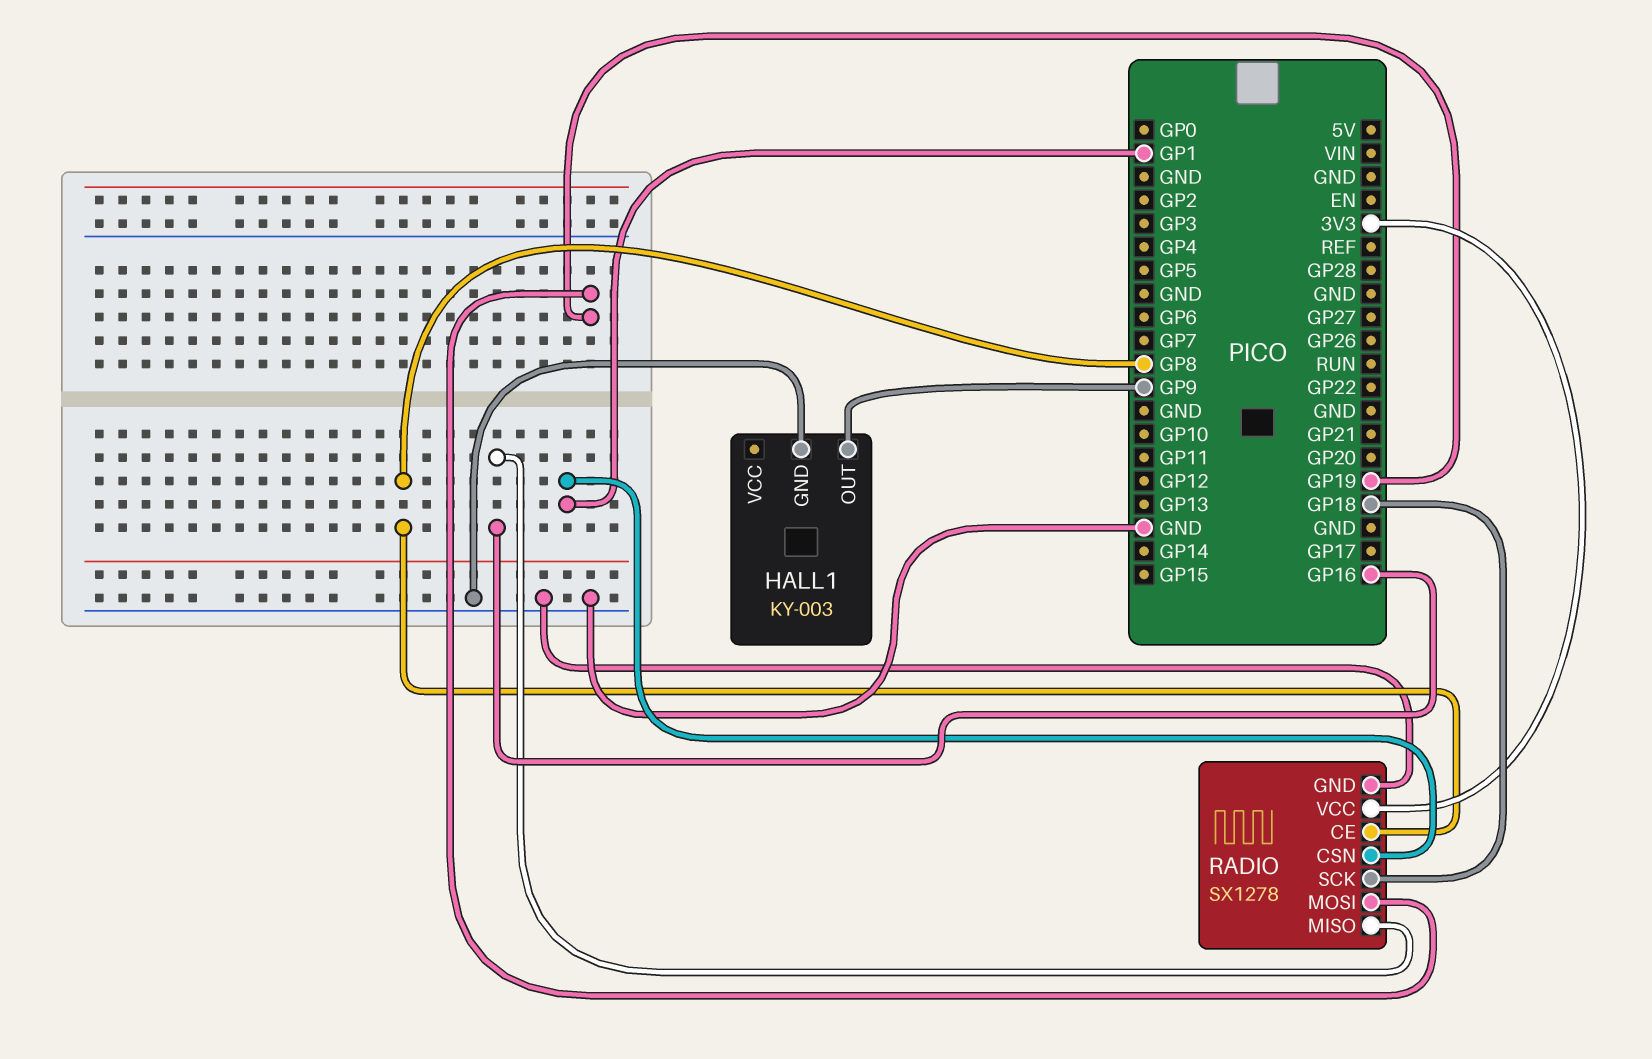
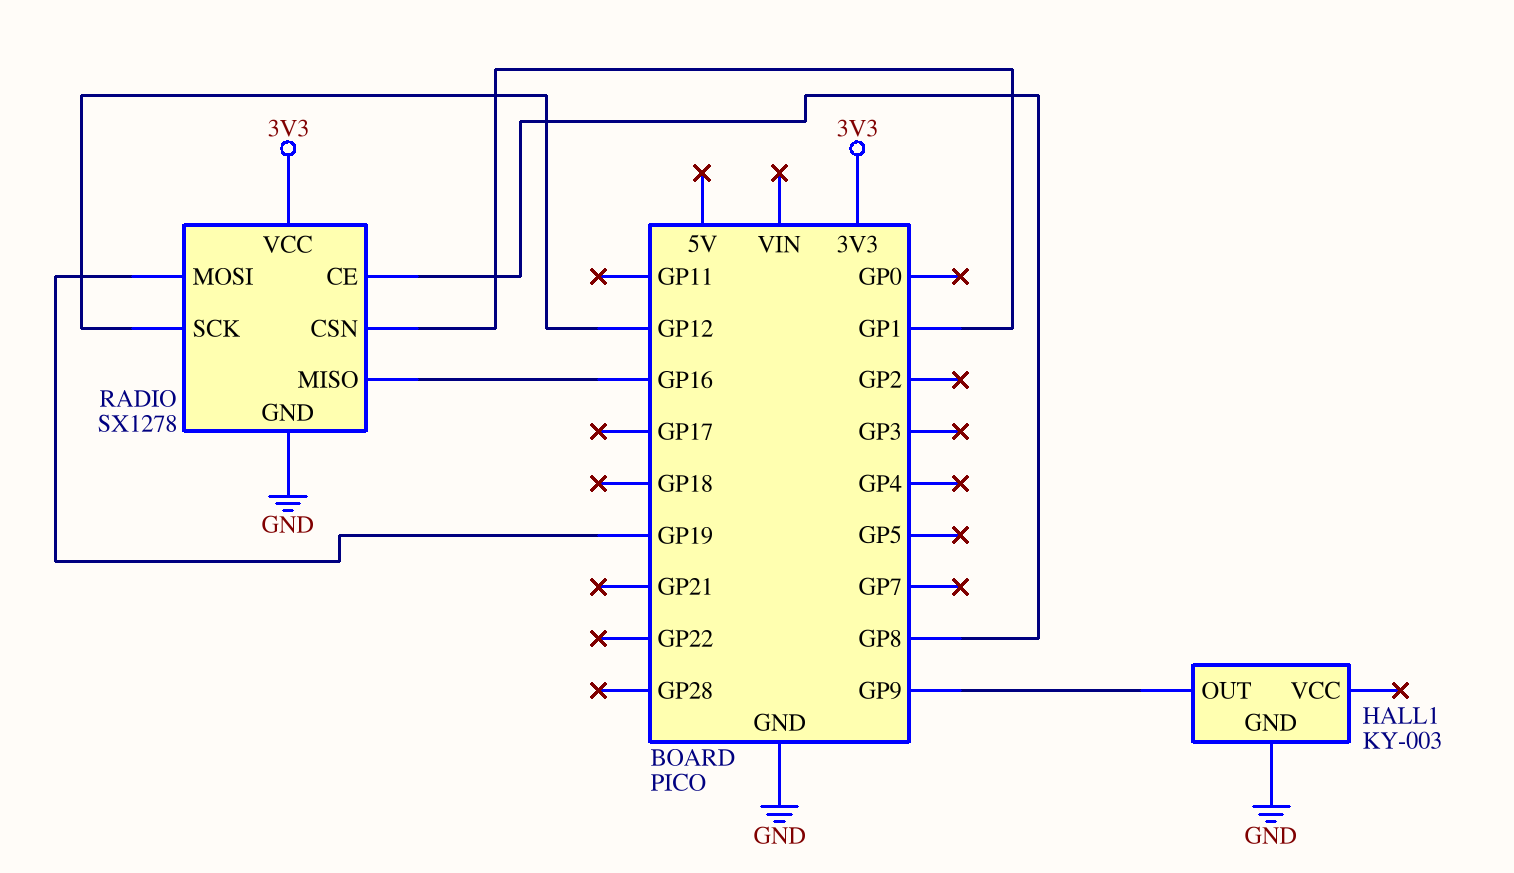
RADIO pin SCK: GP18 -> GP12

